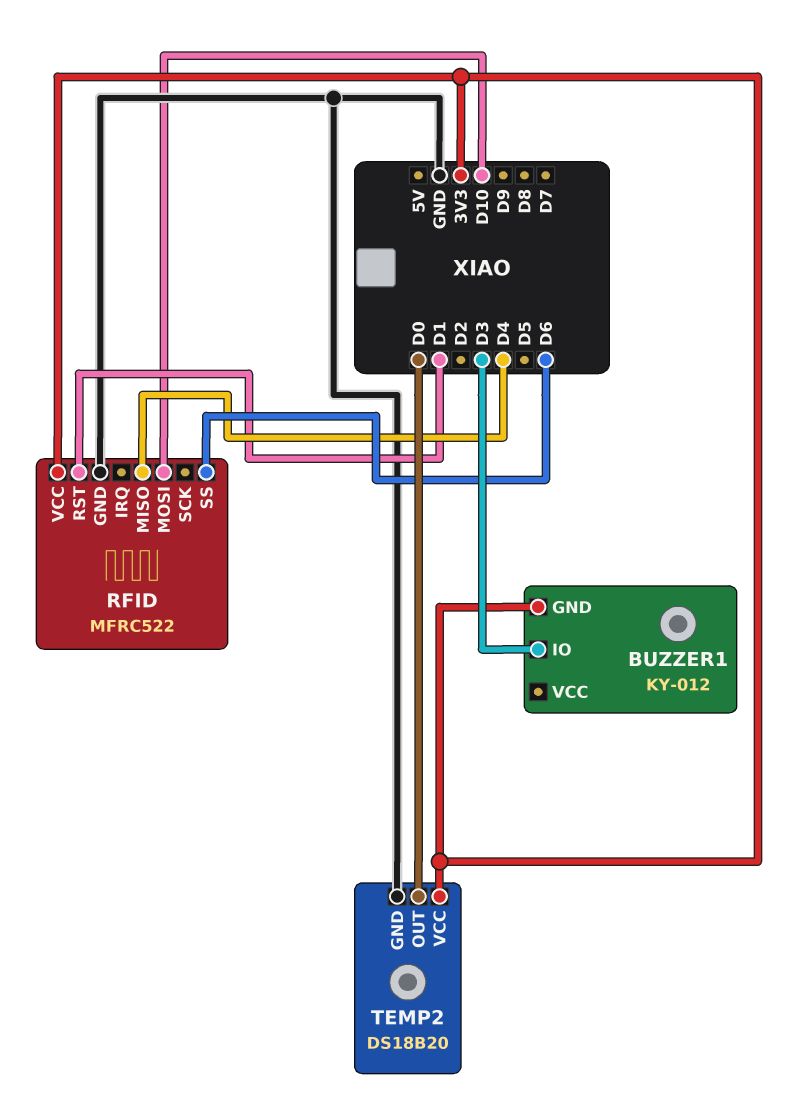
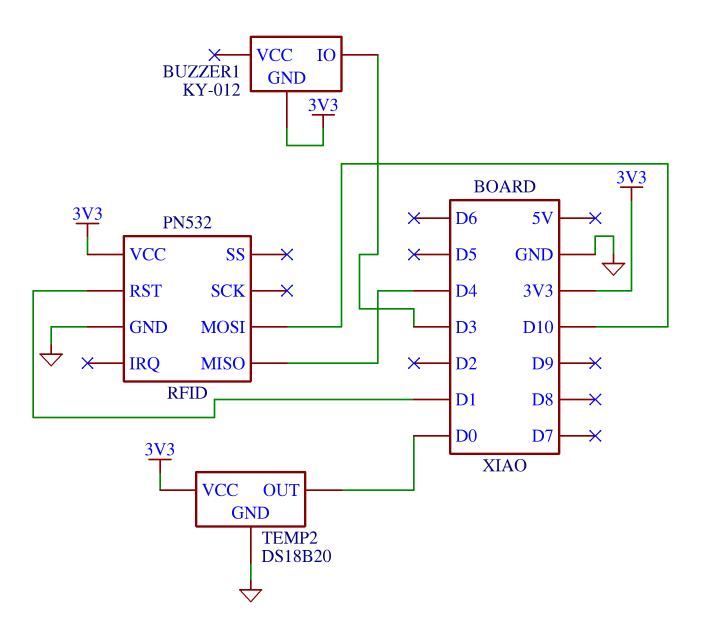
RFID: MFRC522 -> PN532
RFID pin SS: D6 -> none

